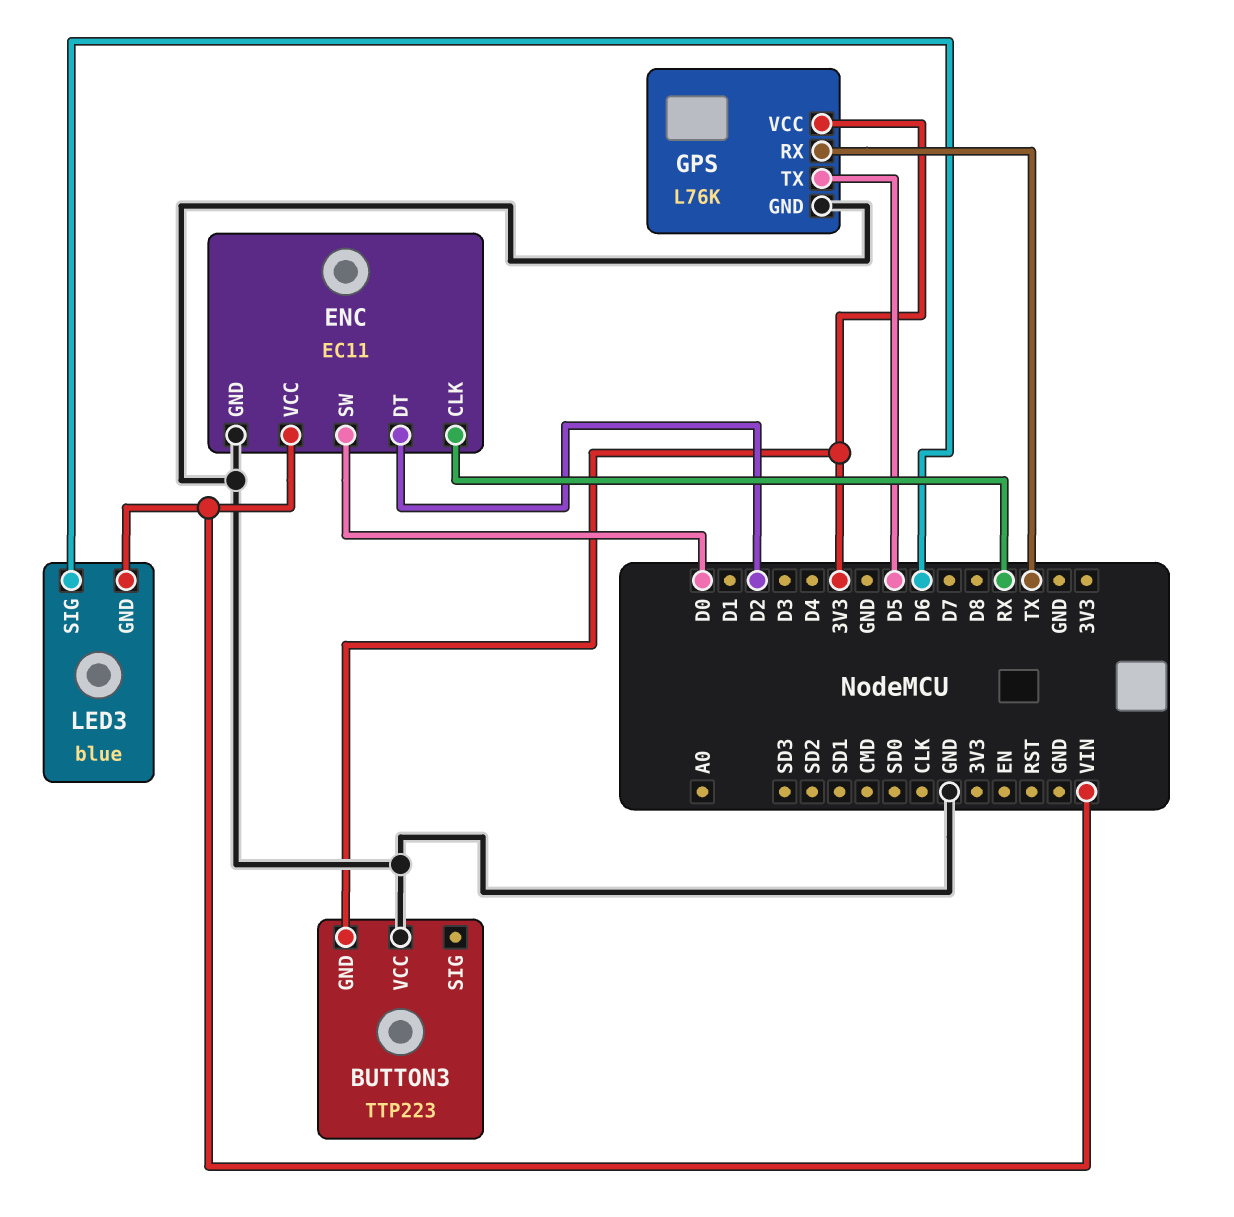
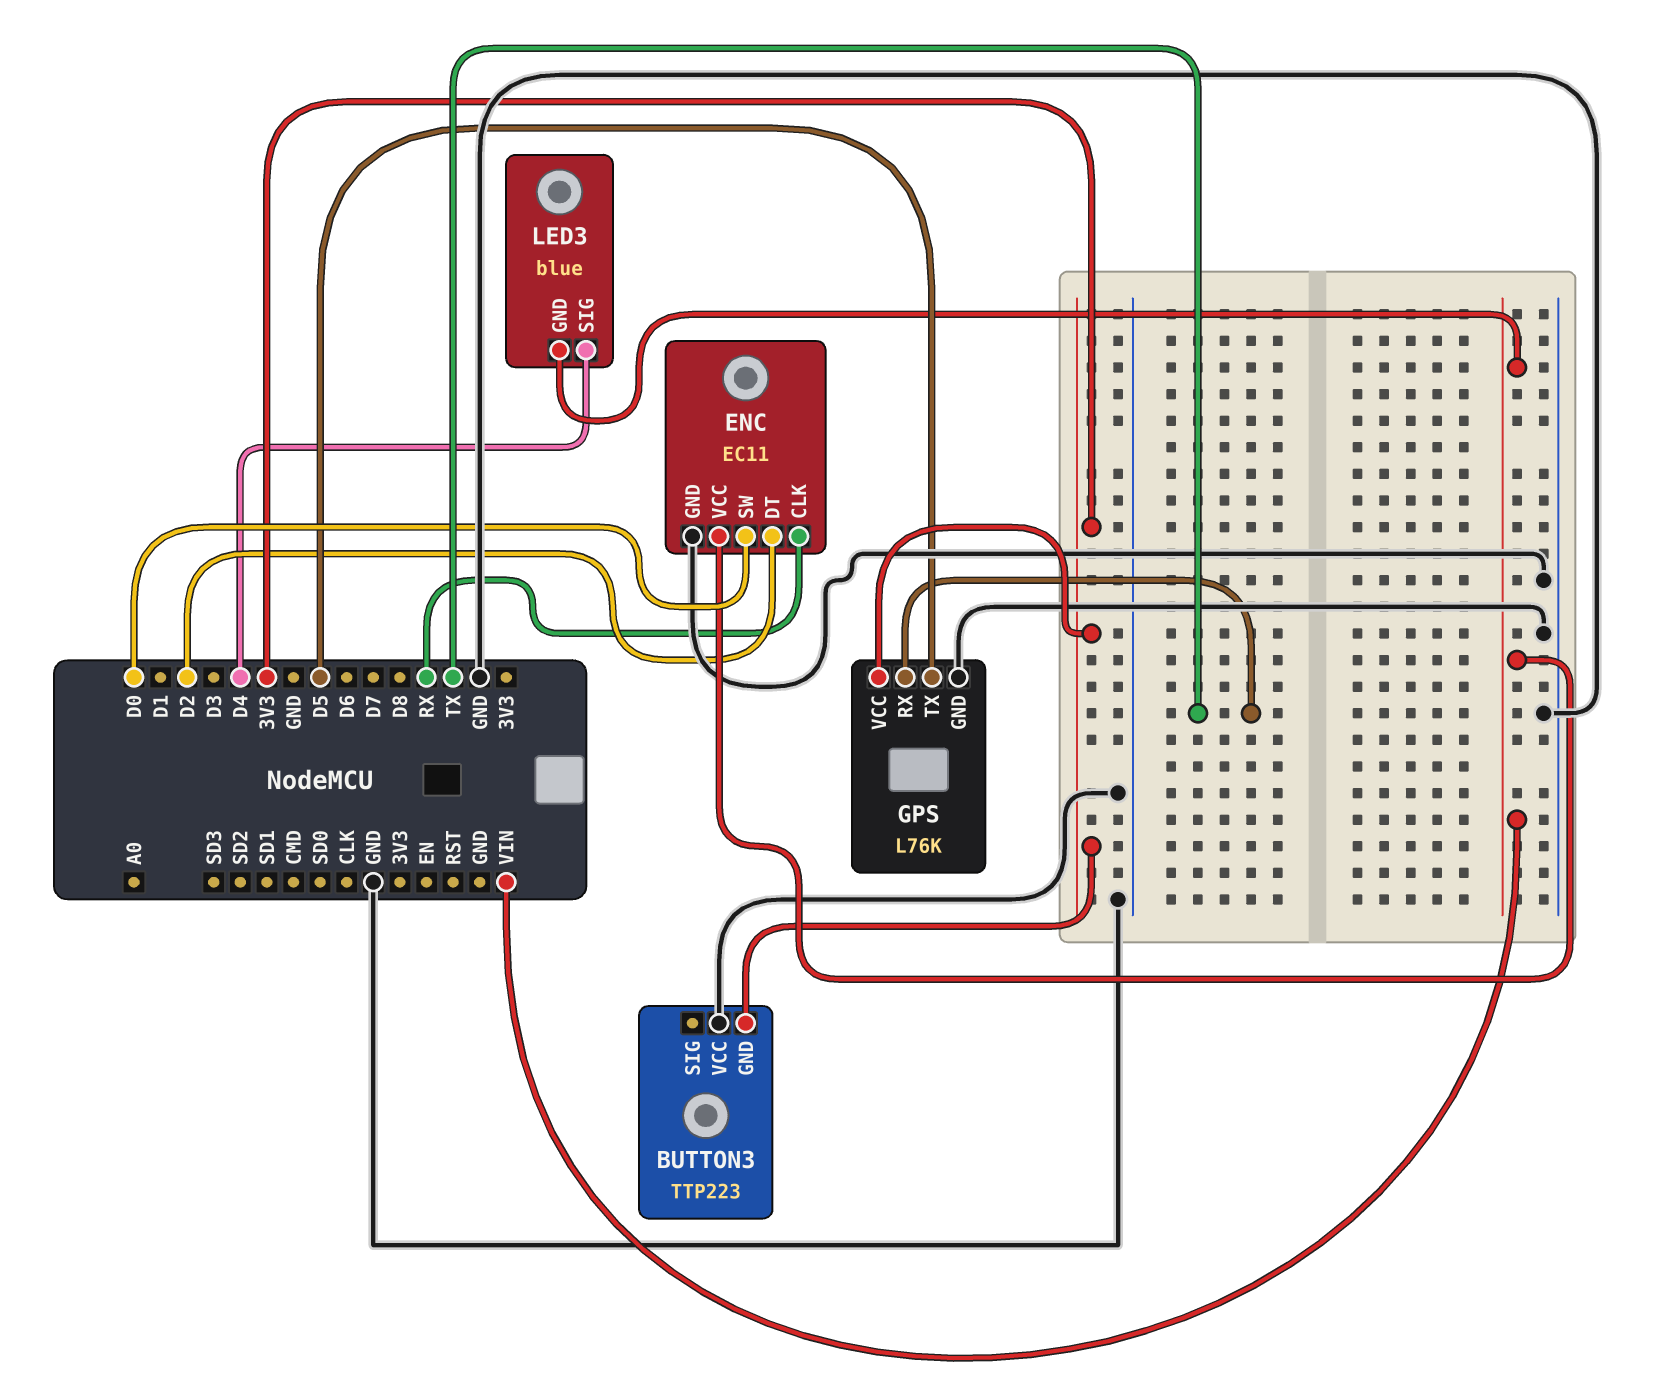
LED3 pin SIG: D6 -> D4

